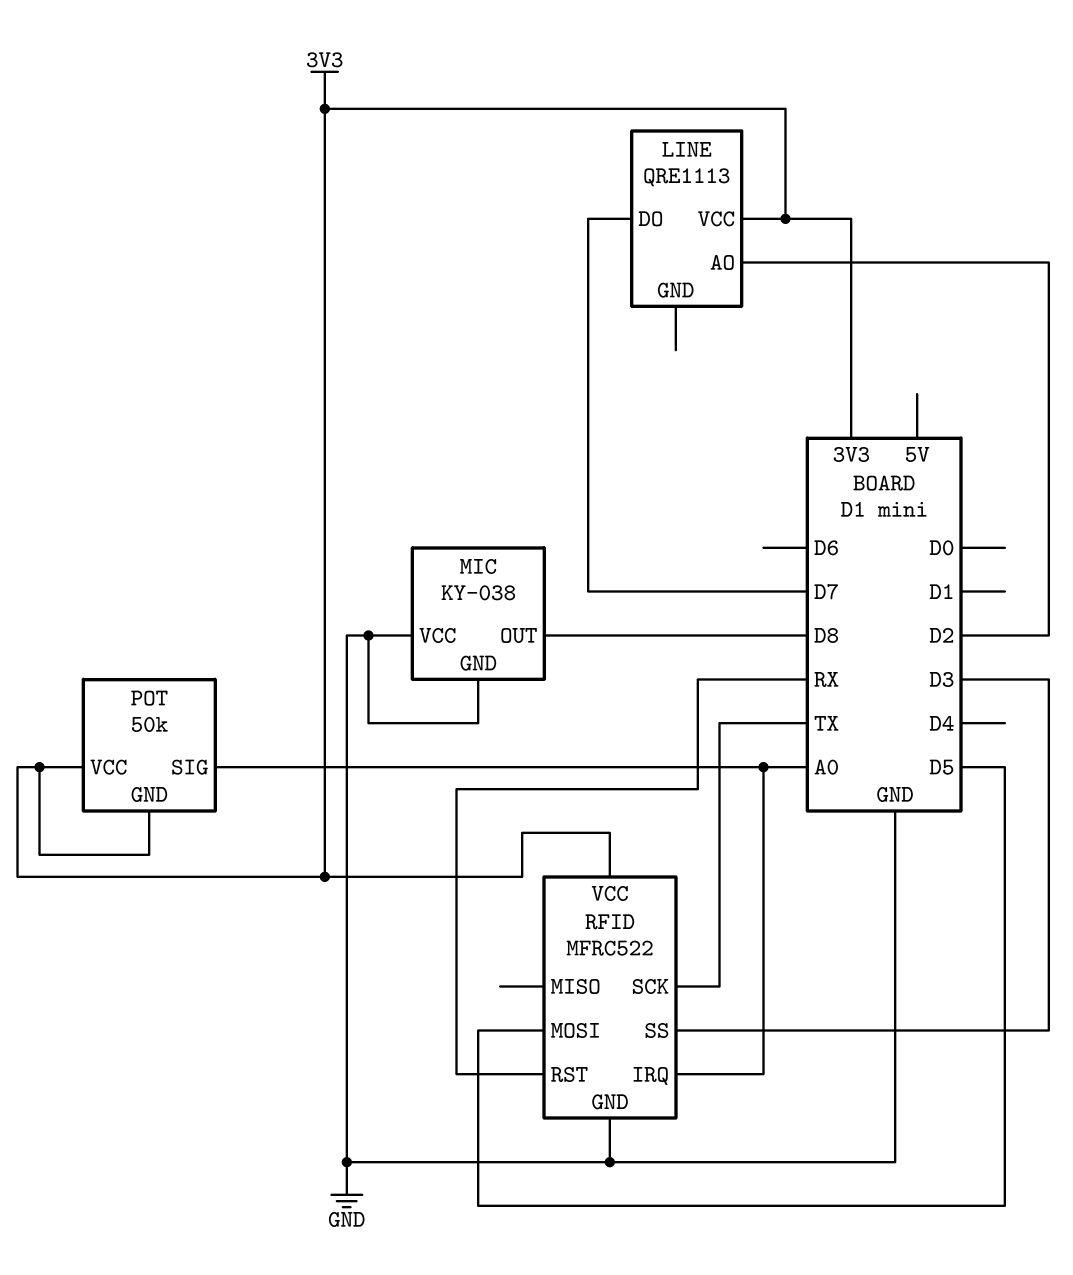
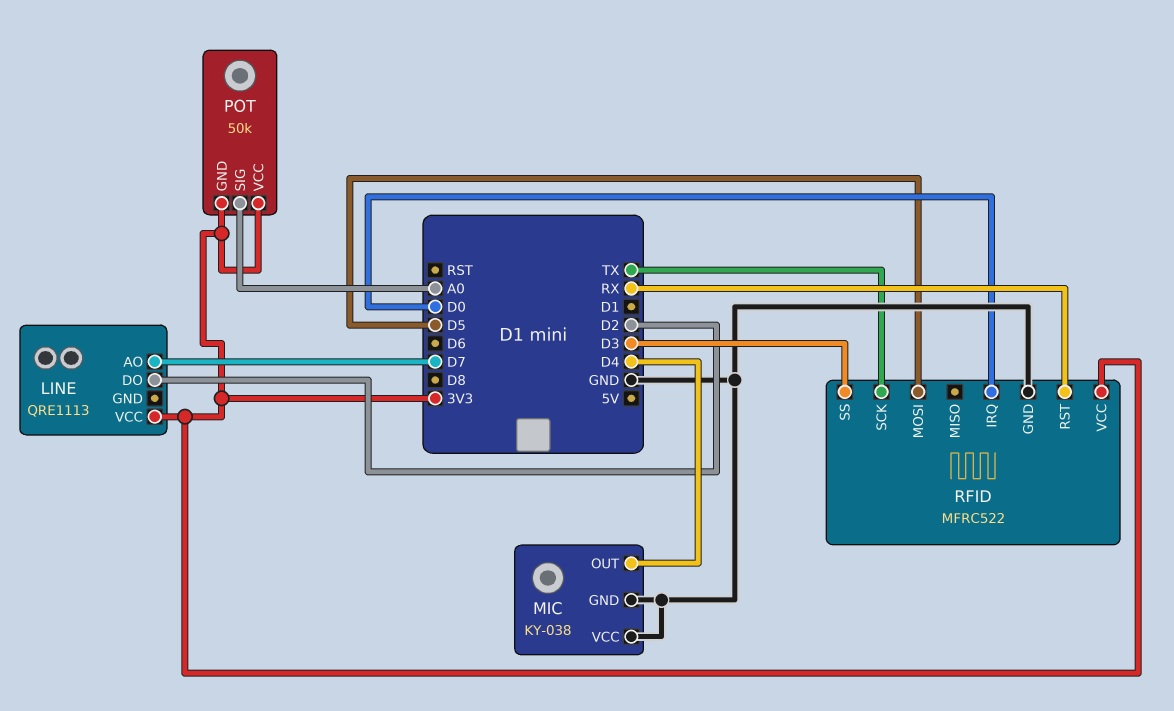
LINE pin AO: D2 -> D7
LINE pin DO: D7 -> D2
MIC pin OUT: D8 -> D4
RFID pin IRQ: A0 -> D0

